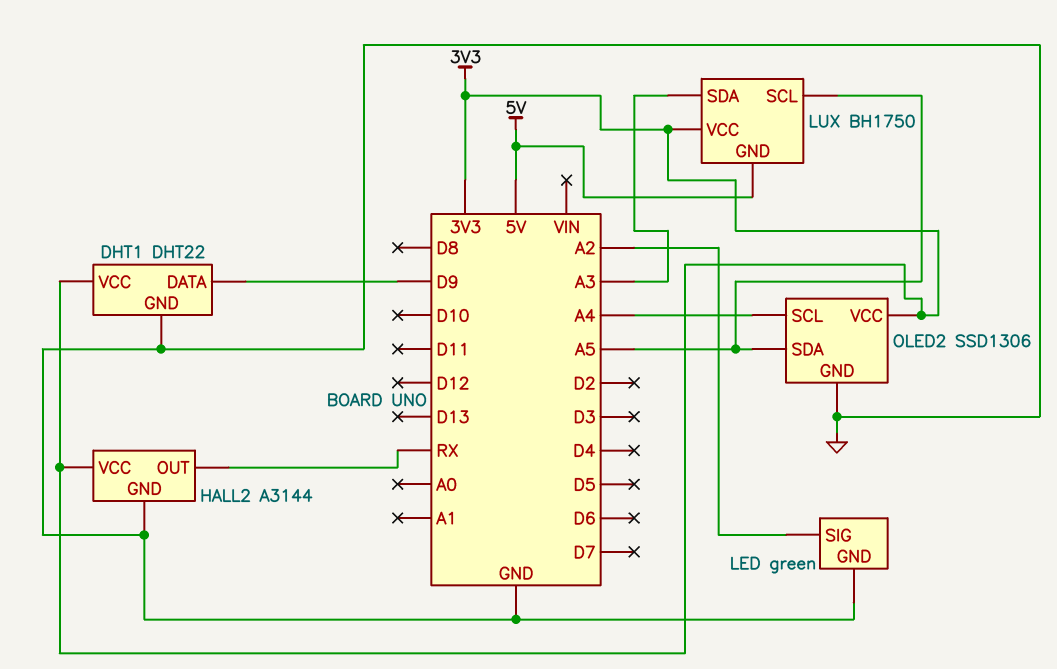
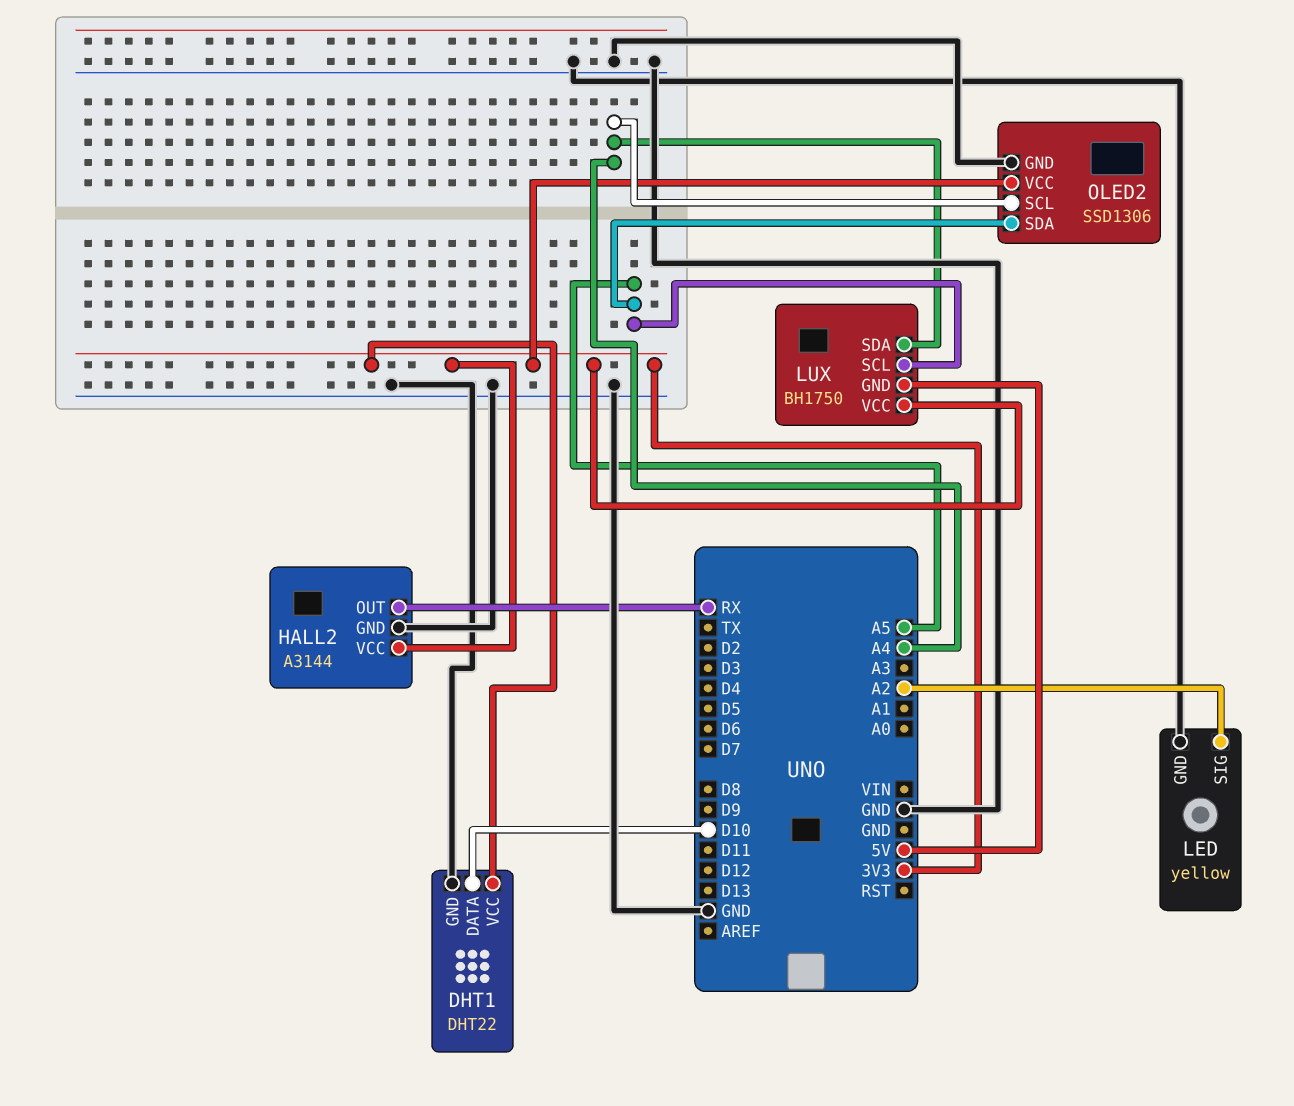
DHT1 pin DATA: D9 -> D10
LED: green -> yellow
LUX pin SDA: A3 -> A4

